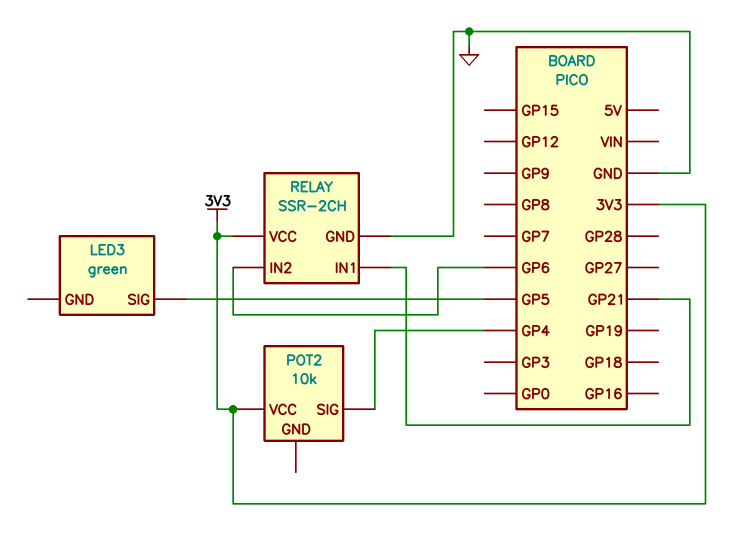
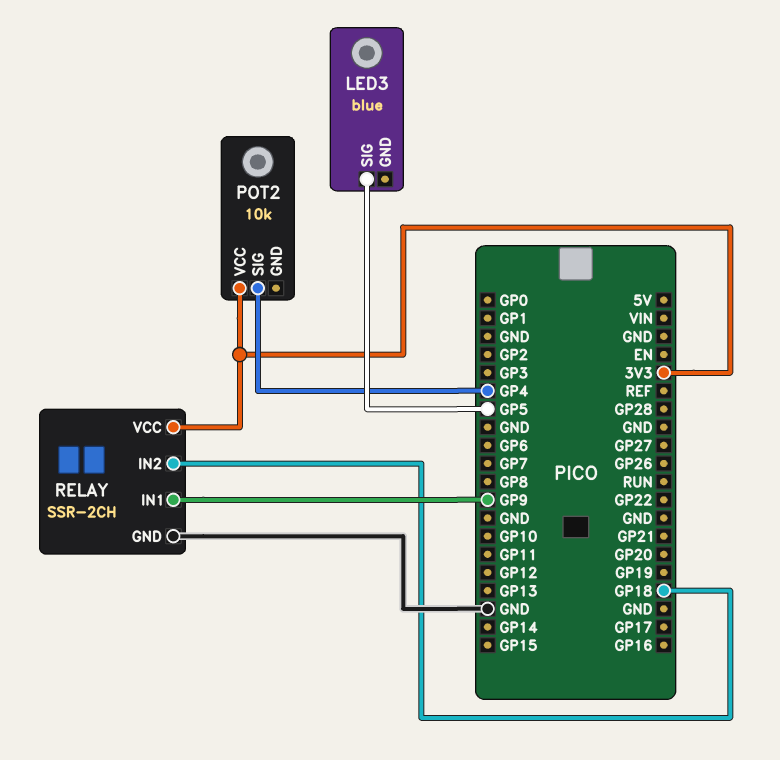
LED3: green -> blue
RELAY pin IN1: GP21 -> GP9
RELAY pin IN2: GP6 -> GP18

